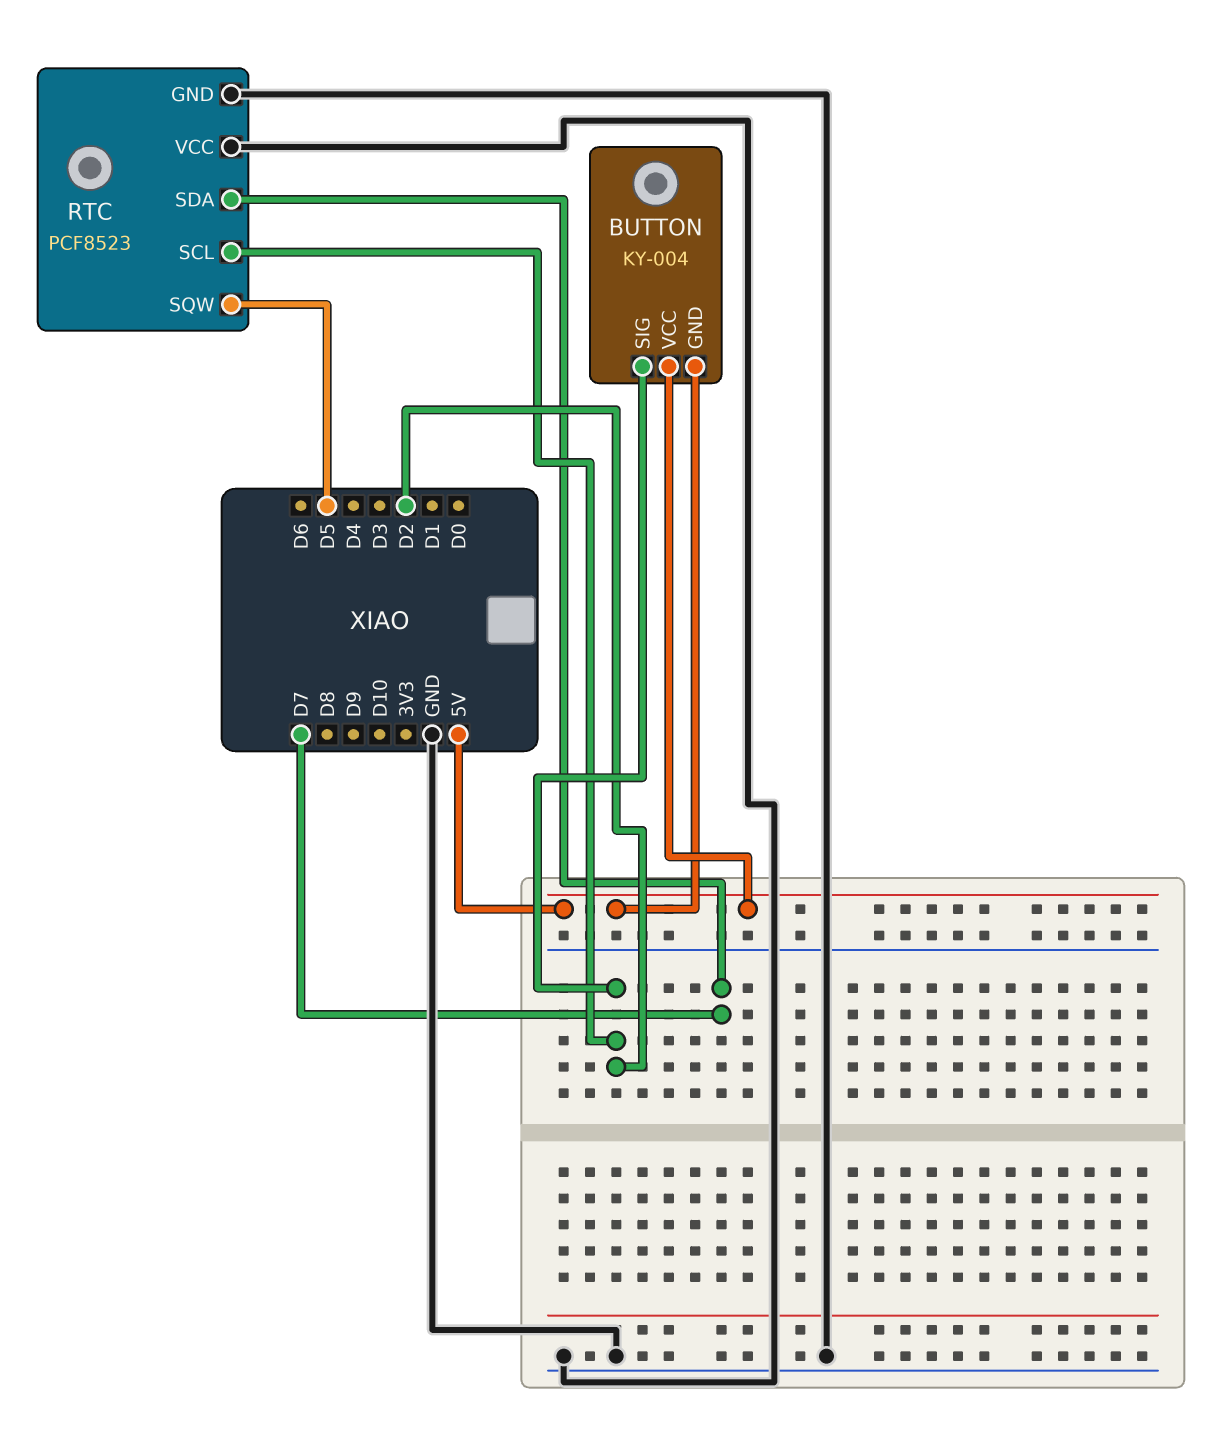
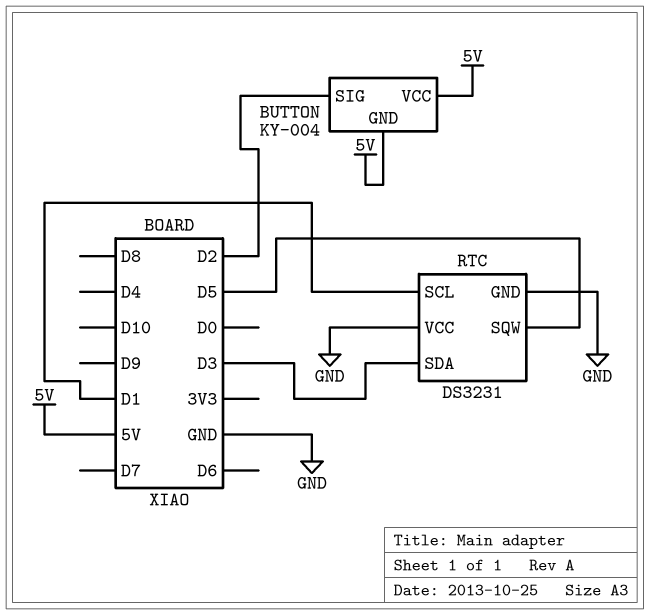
RTC: PCF8523 -> DS3231
RTC pin SCL: D2 -> D1
RTC pin SDA: D7 -> D3

